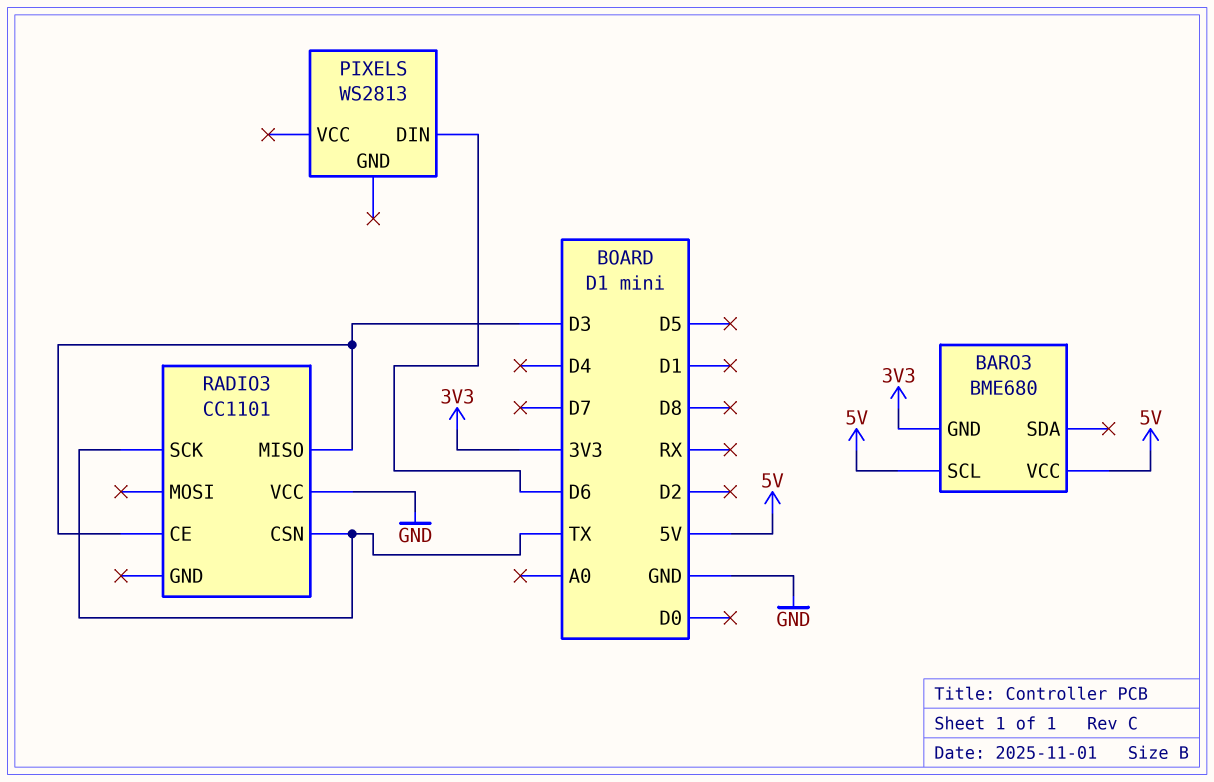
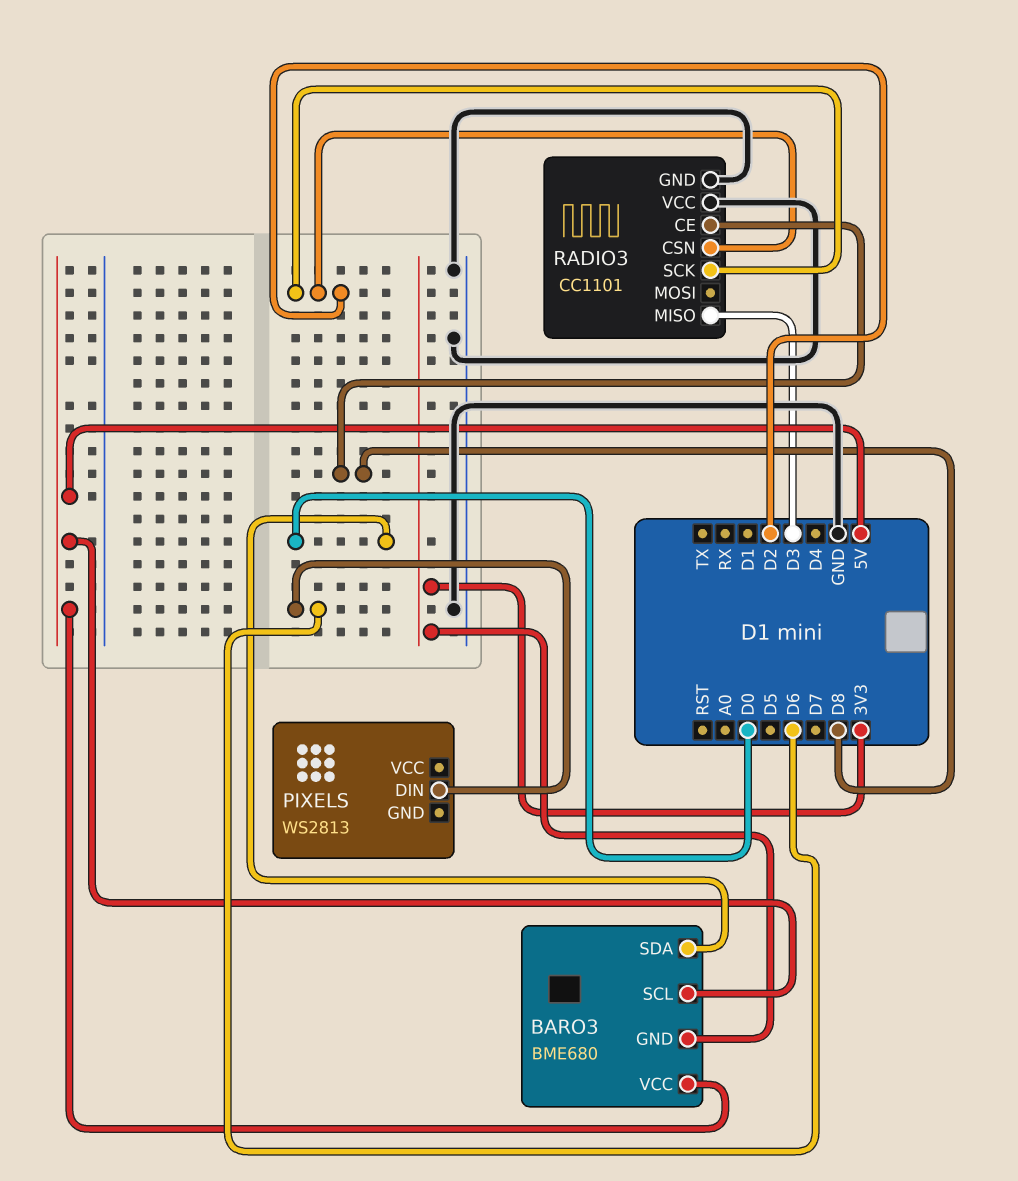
BARO3 pin SDA: none -> D0
RADIO3 pin CE: D3 -> D8
RADIO3 pin CSN: TX -> D2
RADIO3 pin GND: none -> GND
RADIO3 pin SCK: TX -> D2

